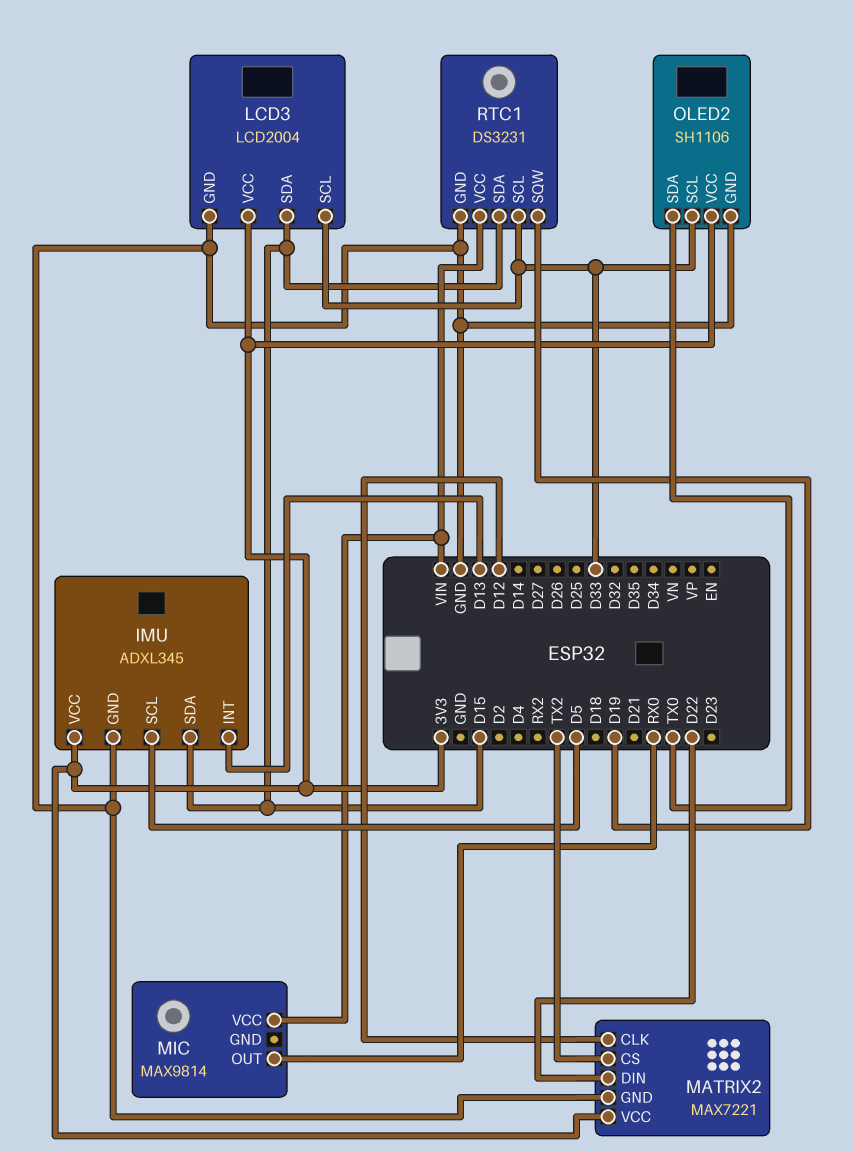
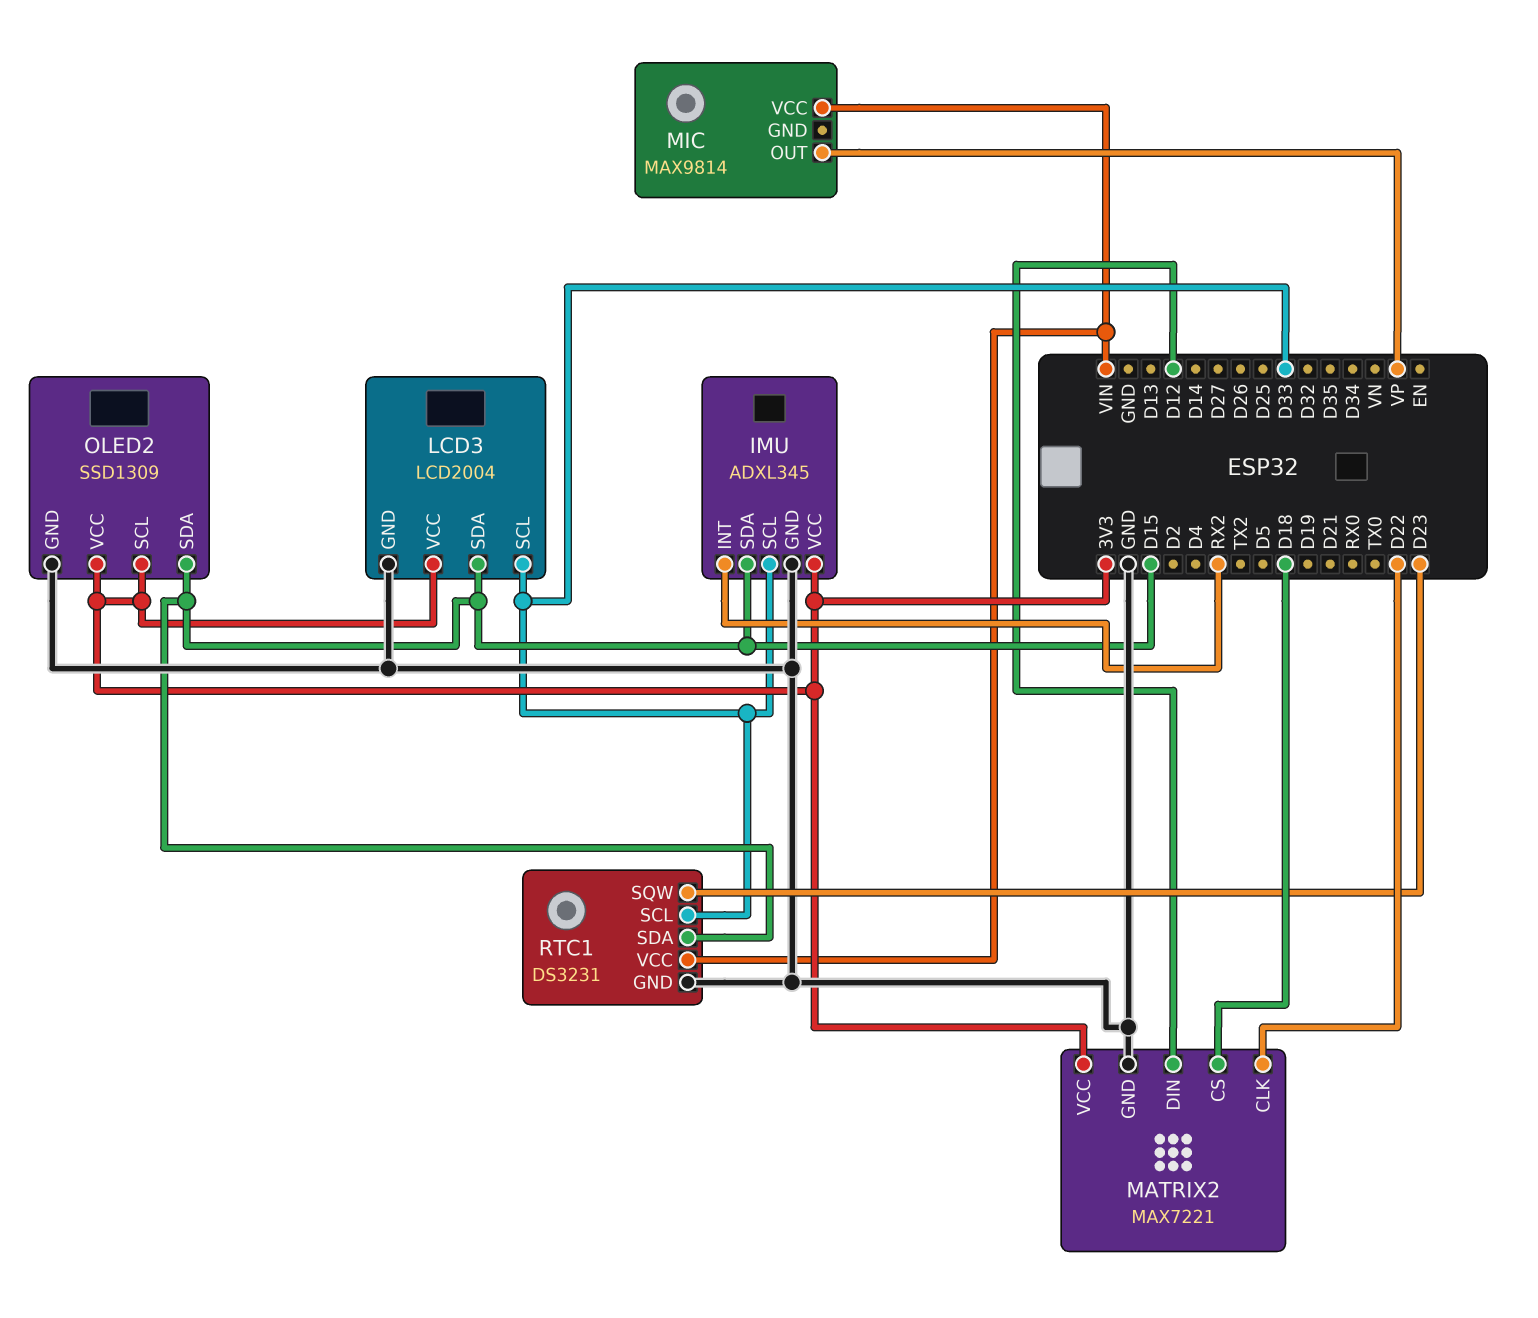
IMU pin INT: D13 -> RX2
IMU pin SCL: D5 -> D33
MATRIX2 pin CLK: D12 -> D22
MATRIX2 pin CS: TX2 -> D18
MATRIX2 pin DIN: D22 -> D12
MIC pin OUT: RX0 -> VP
OLED2: SH1106 -> SSD1309
OLED2 pin SCL: D33 -> 3V3
OLED2 pin SDA: TX0 -> D15
RTC1 pin SQW: D19 -> D23

